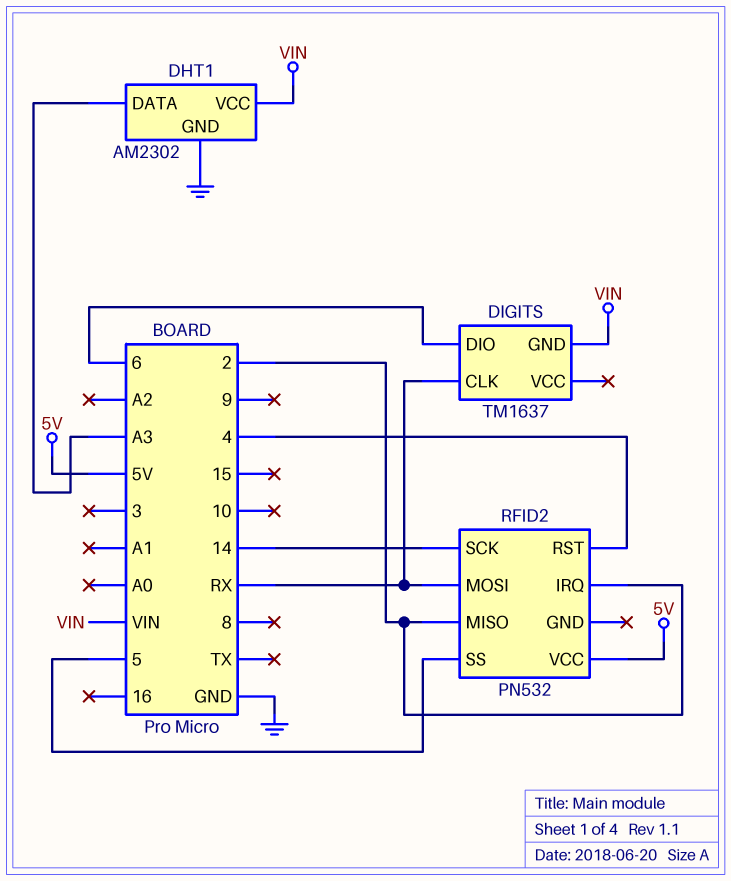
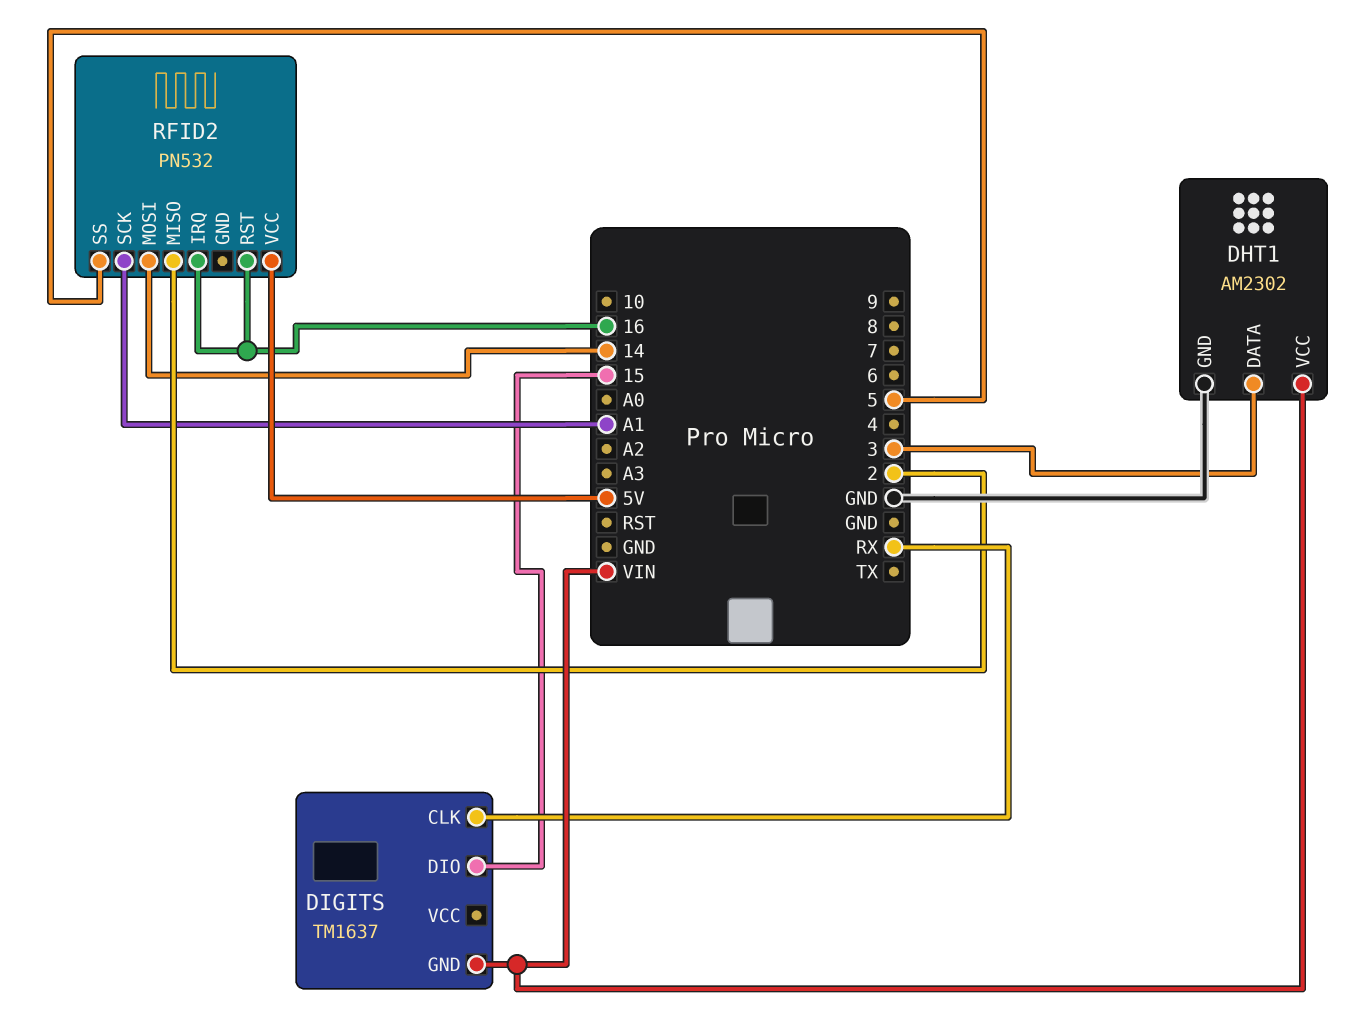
DHT1 pin DATA: A3 -> 3
DIGITS pin DIO: 6 -> 15
RFID2 pin IRQ: 2 -> 16
RFID2 pin MOSI: RX -> 14
RFID2 pin RST: 4 -> 16
RFID2 pin SCK: 14 -> A1

